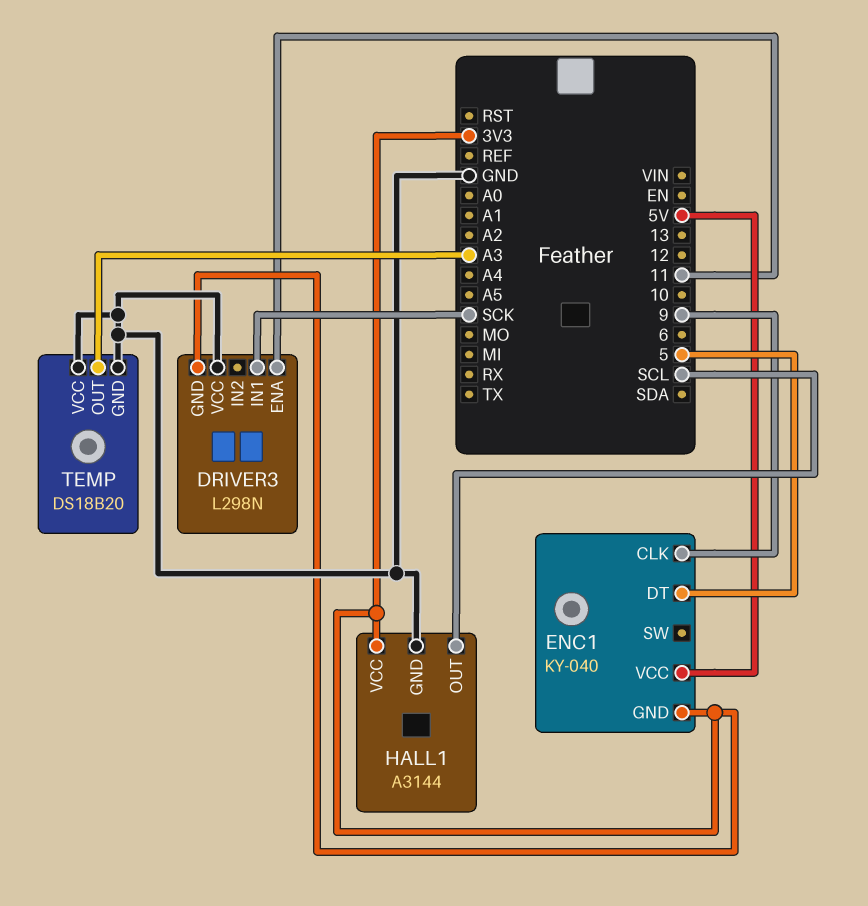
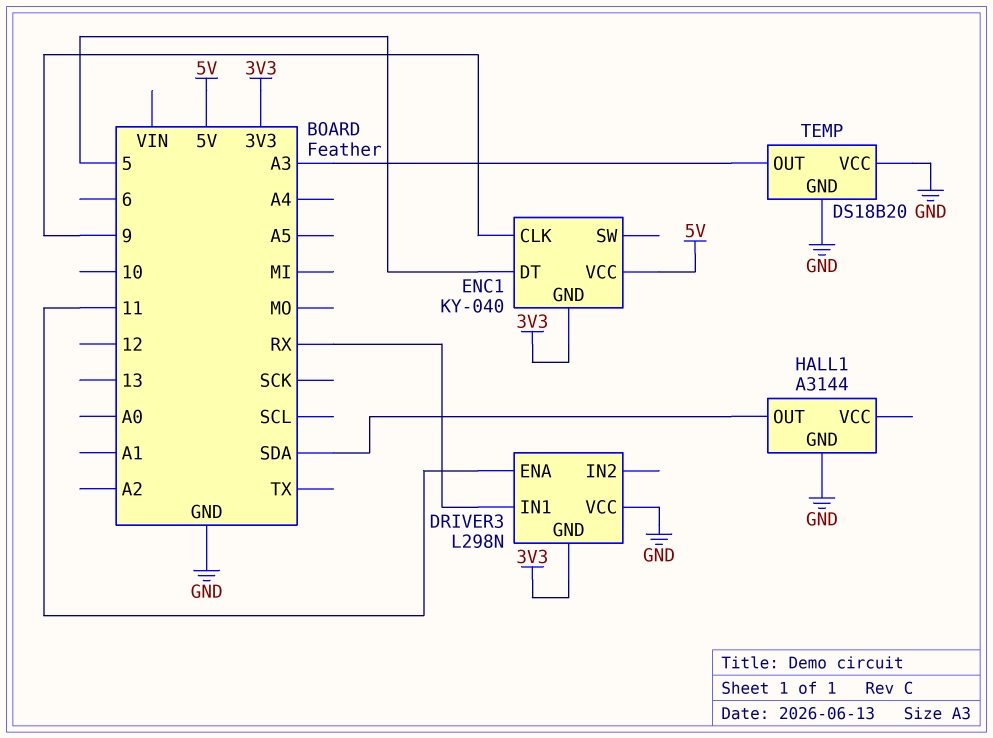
DRIVER3 pin IN1: SCK -> RX
HALL1 pin OUT: SCL -> SDA
HALL1 pin VCC: 3V3 -> none

